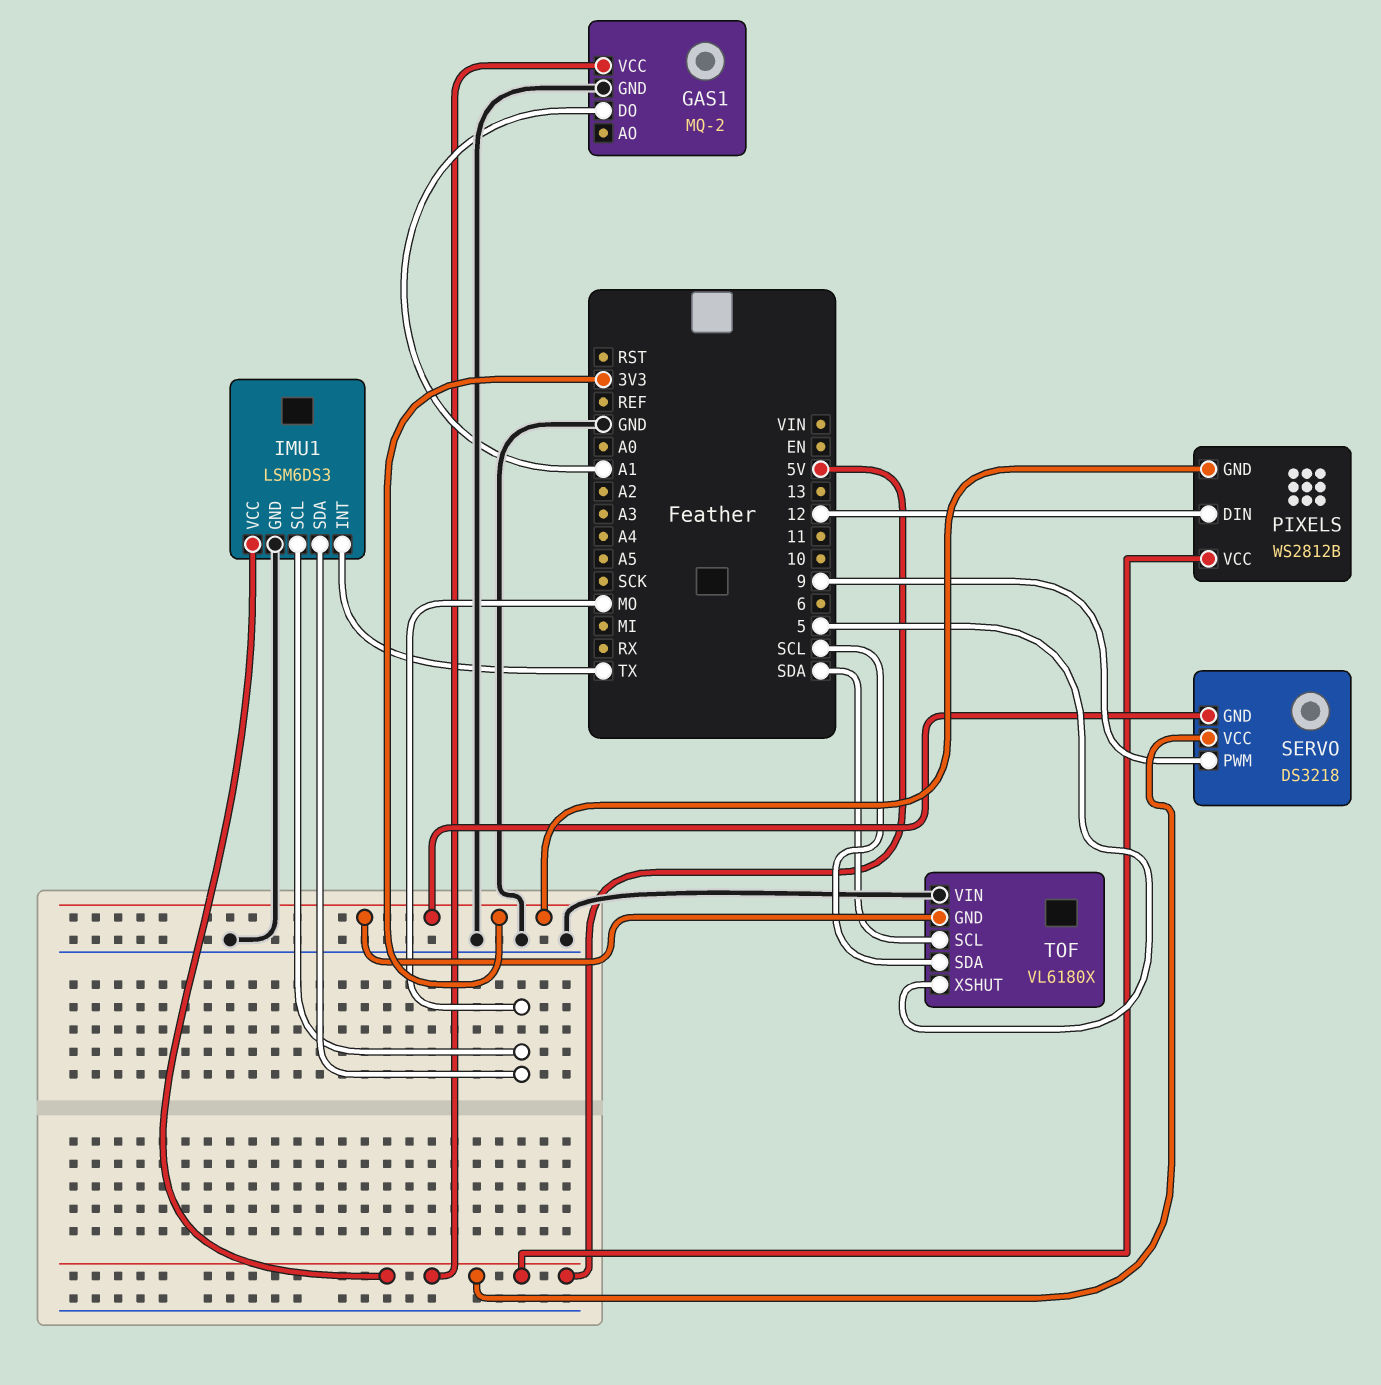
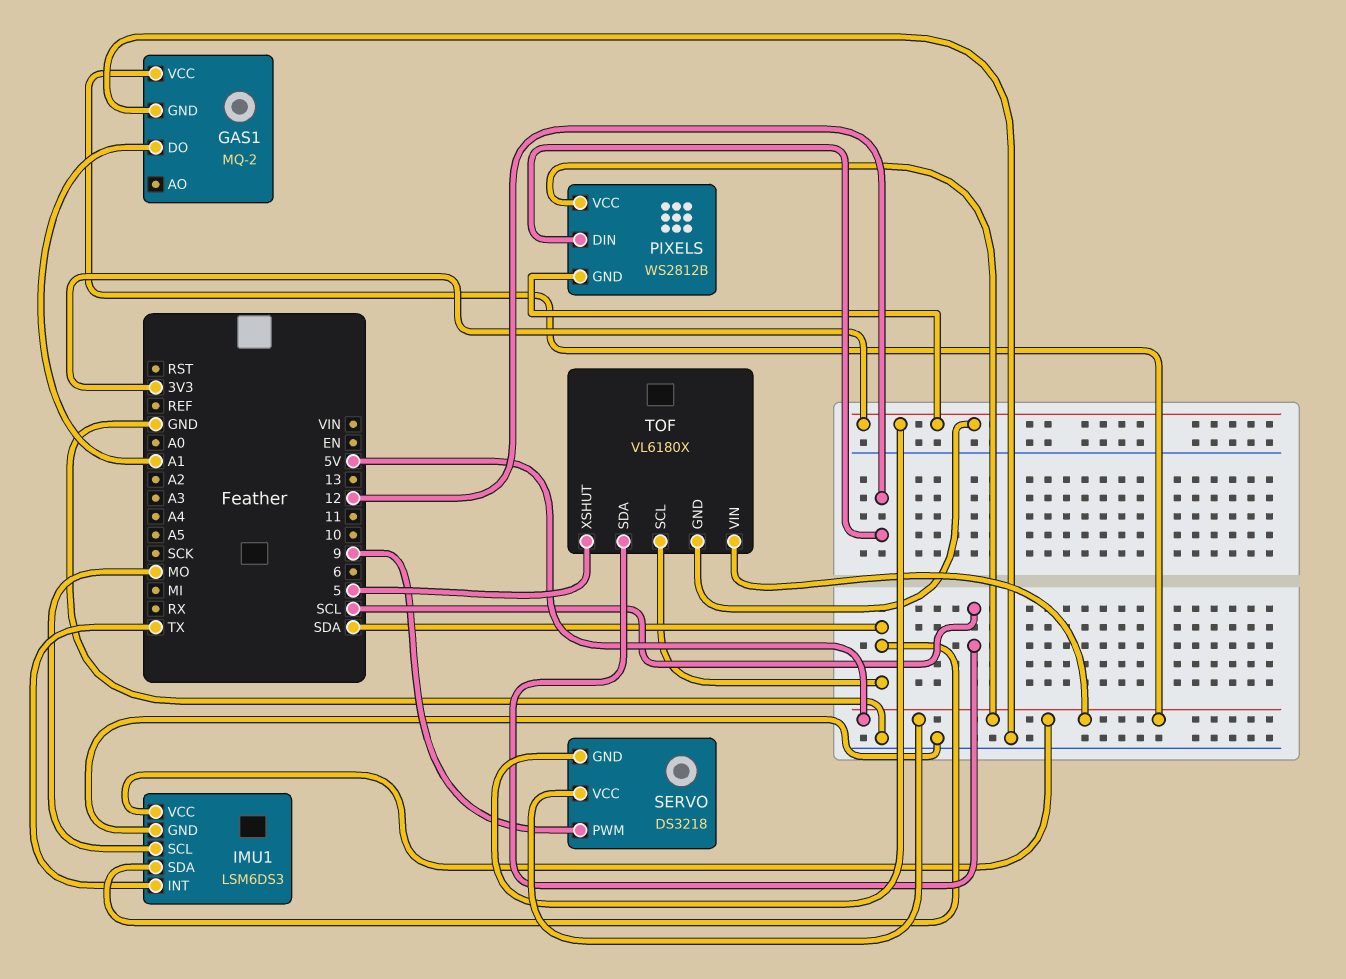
IMU1 pin SDA: MO -> SDA
TOF pin VIN: GND -> 5V

